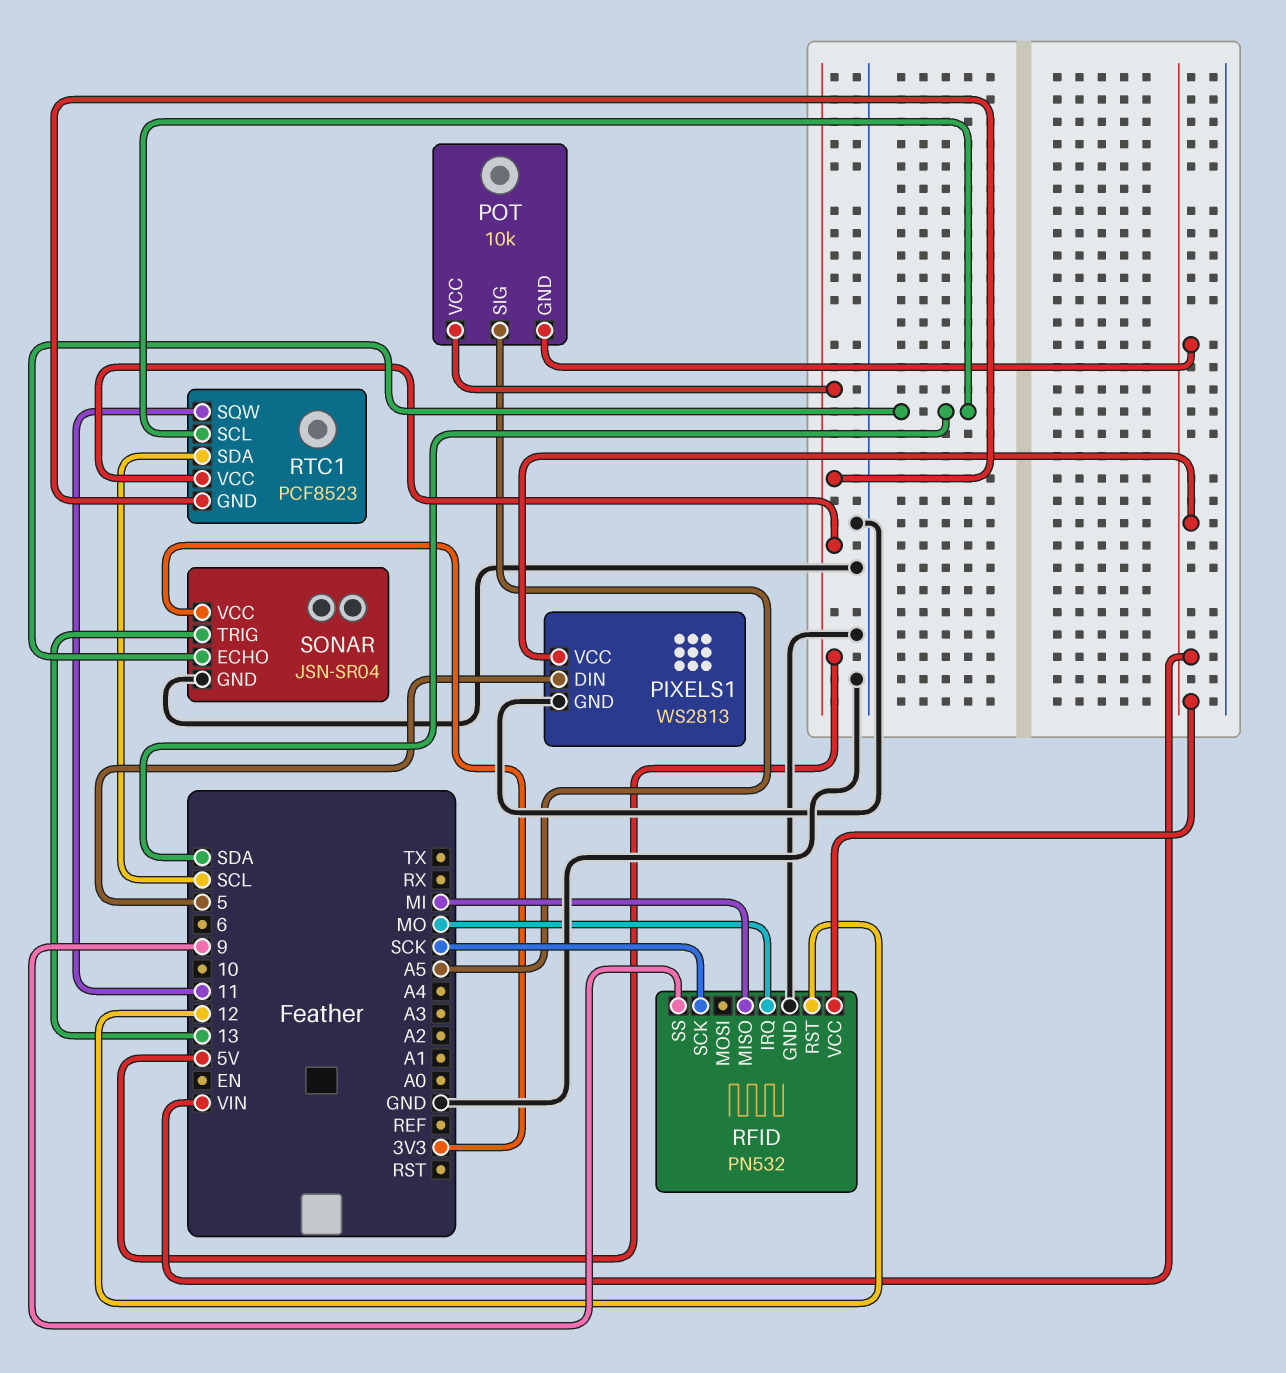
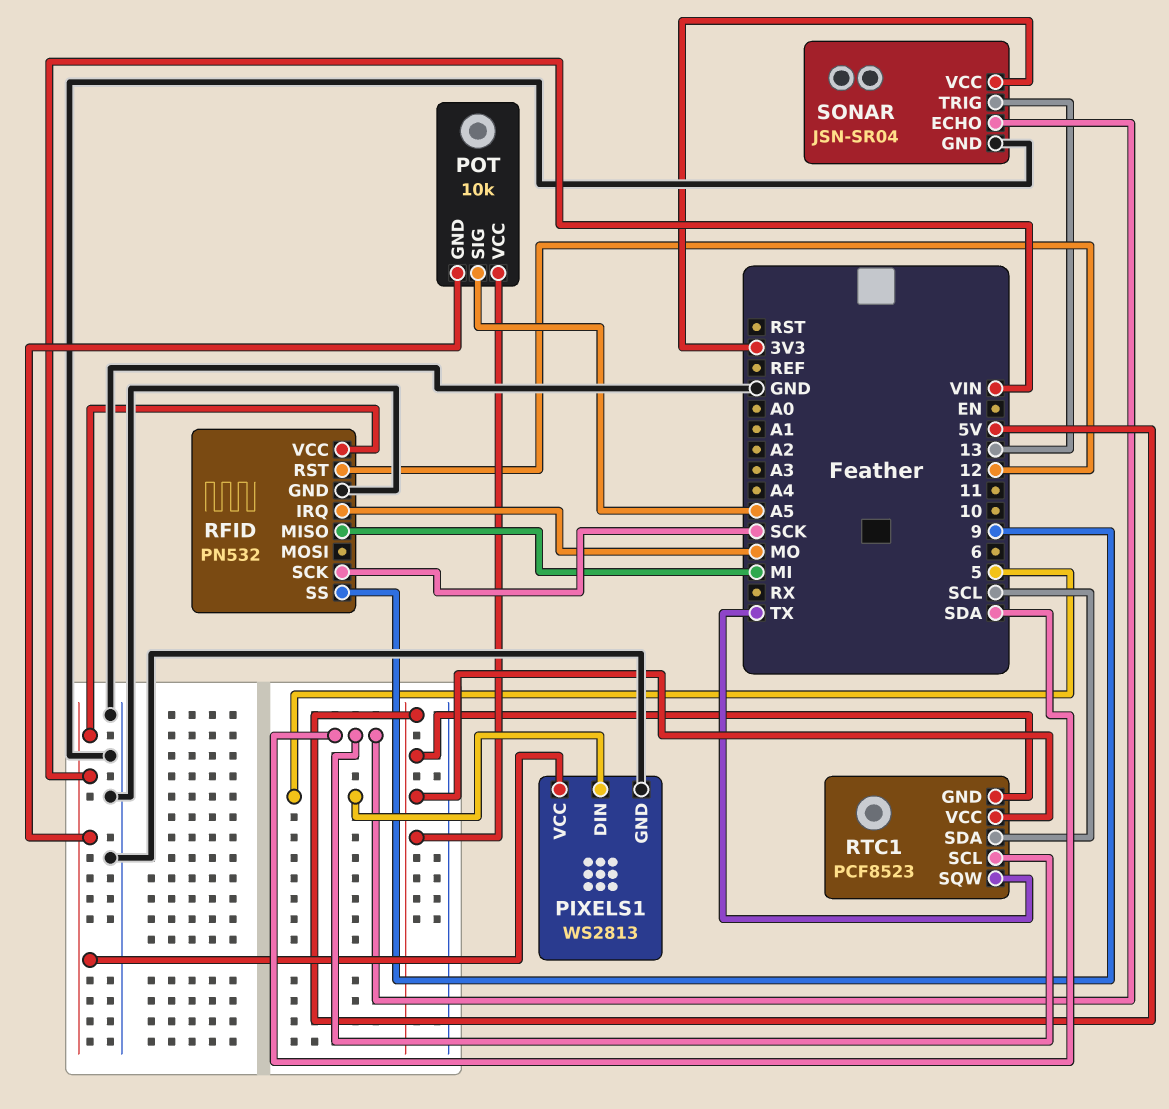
RTC1 pin SQW: 11 -> TX

